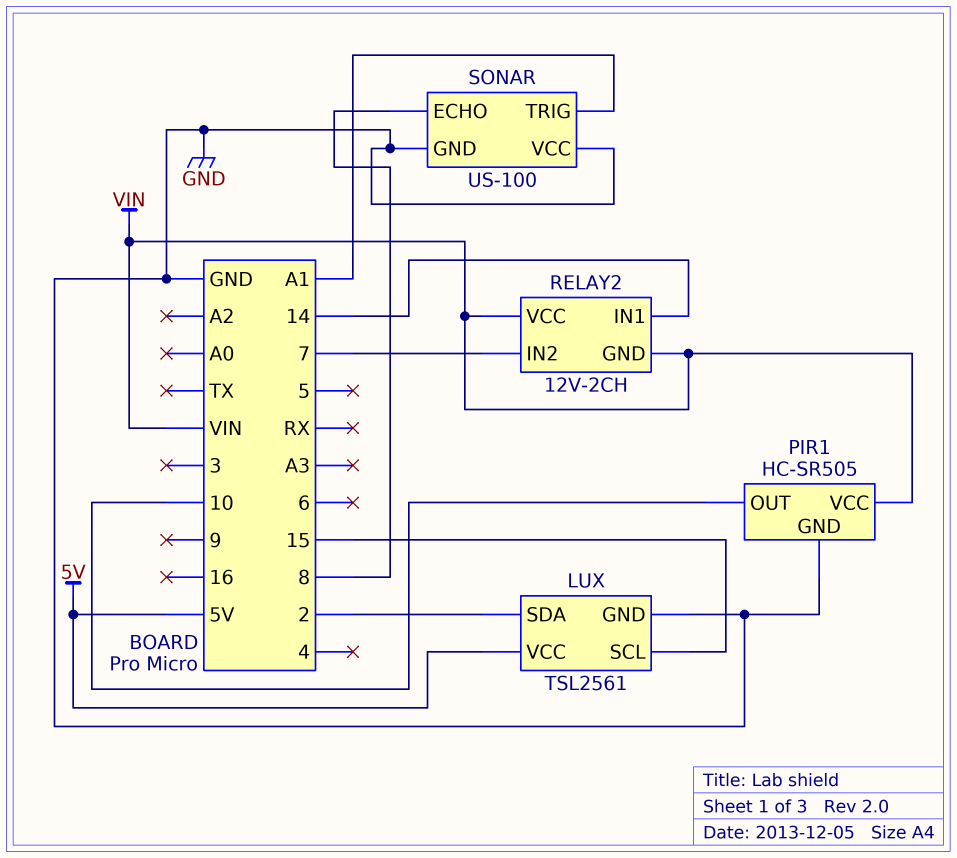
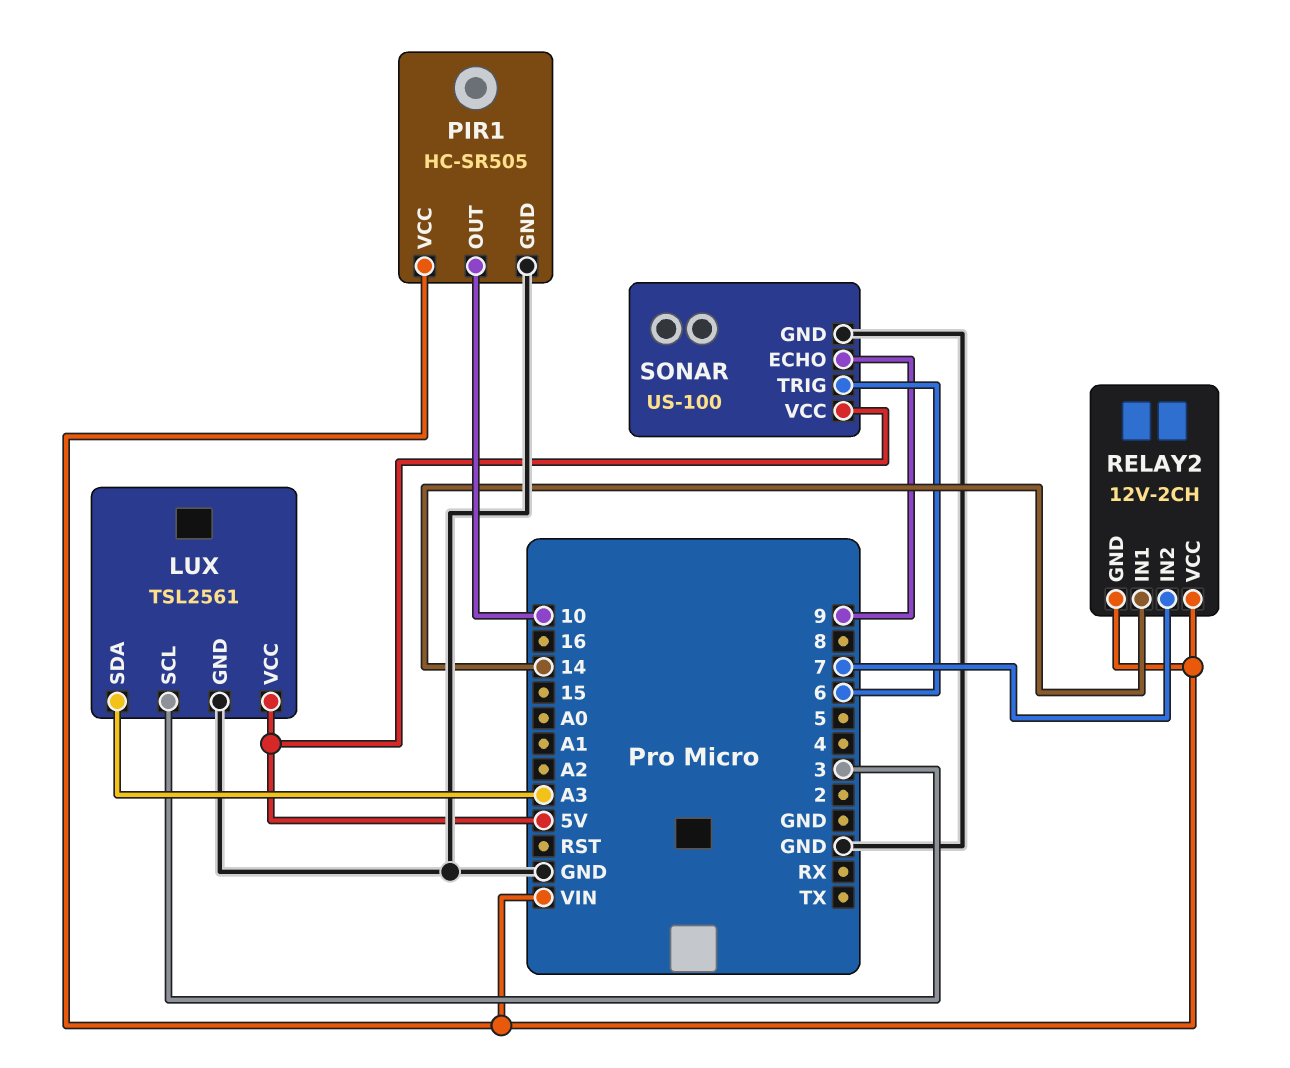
LUX pin SCL: 15 -> 3
LUX pin SDA: 2 -> A3
SONAR pin ECHO: 8 -> 9
SONAR pin TRIG: A1 -> 6
SONAR pin VCC: GND -> 5V

